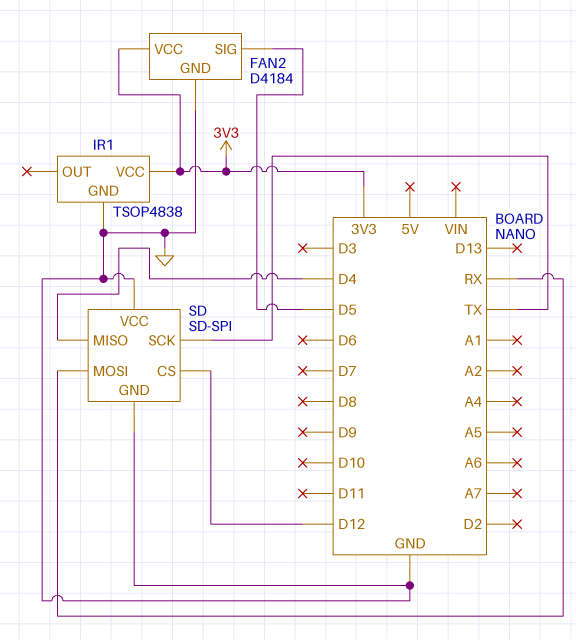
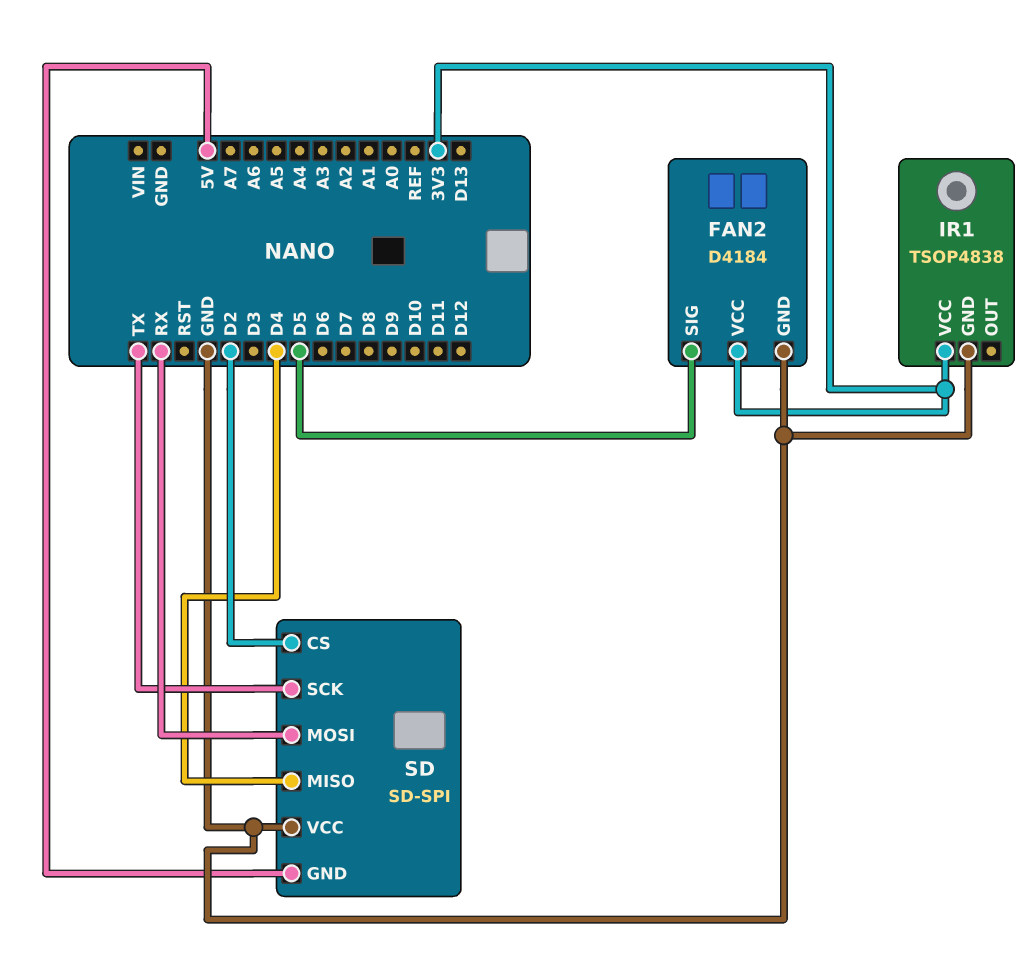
SD pin CS: D12 -> D2
SD pin GND: GND -> 5V

